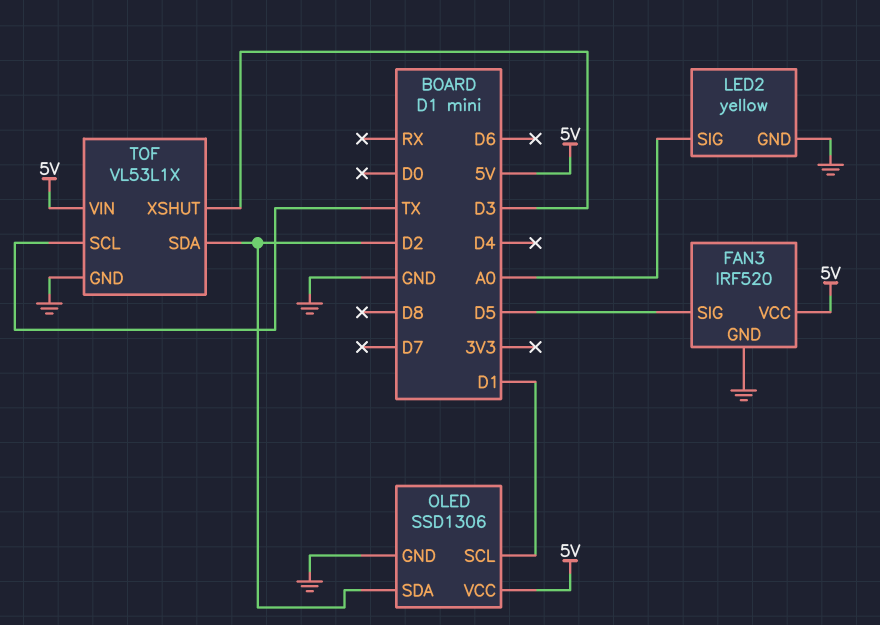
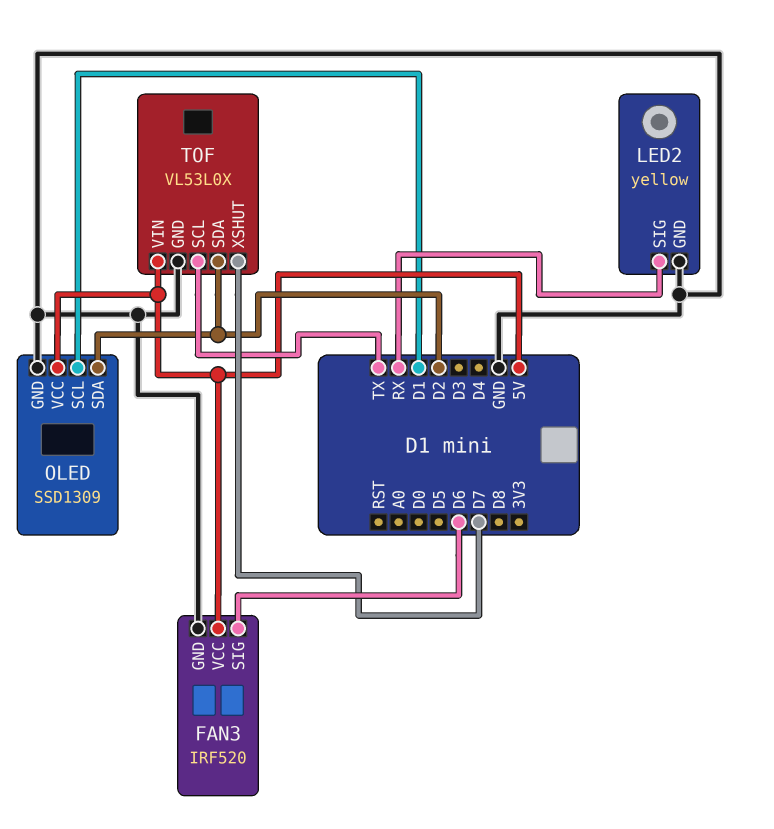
FAN3 pin SIG: D5 -> D6
LED2 pin SIG: A0 -> RX
OLED: SSD1306 -> SSD1309
TOF: VL53L1X -> VL53L0X
TOF pin XSHUT: D3 -> D7

